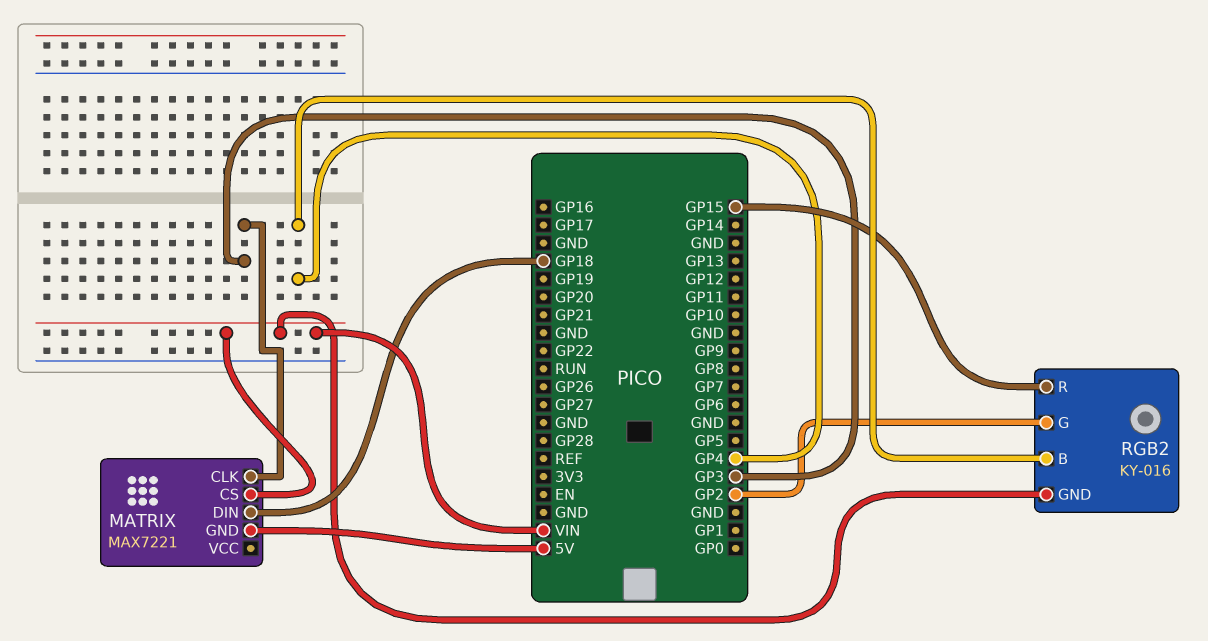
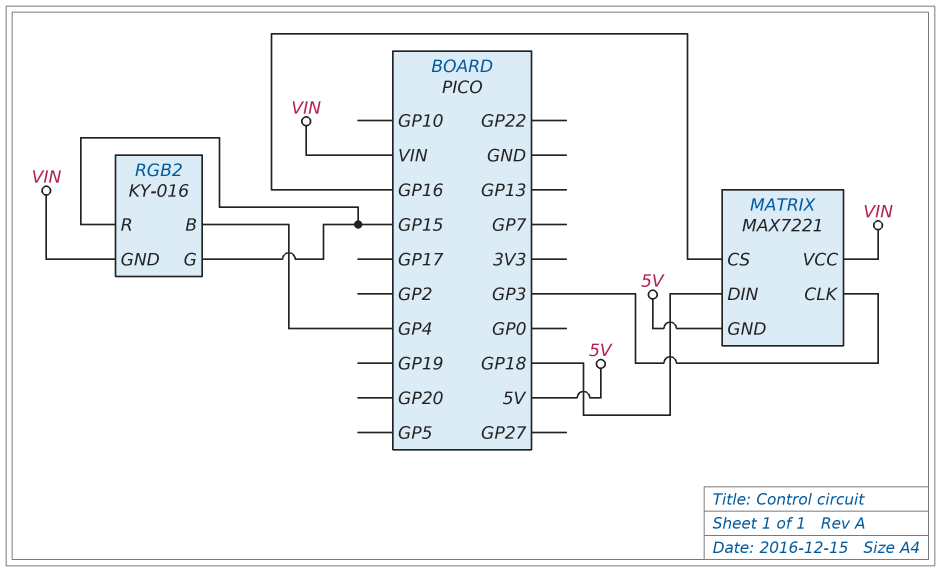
MATRIX pin CS: VIN -> GP16
MATRIX pin VCC: none -> VIN
RGB2 pin G: GP2 -> GP15

